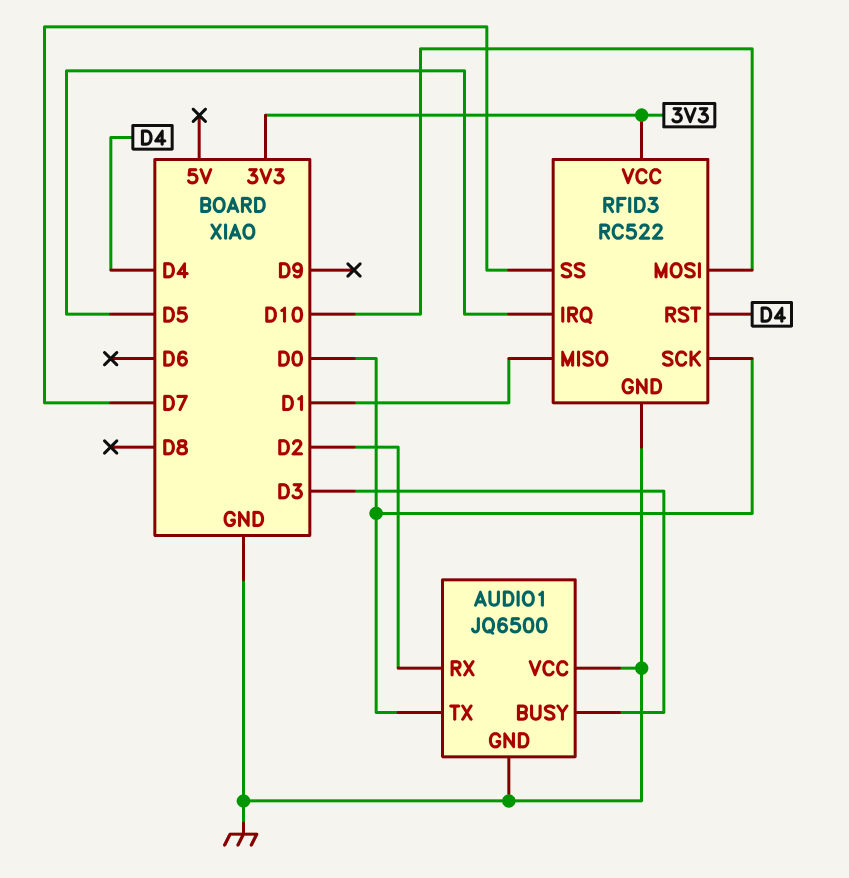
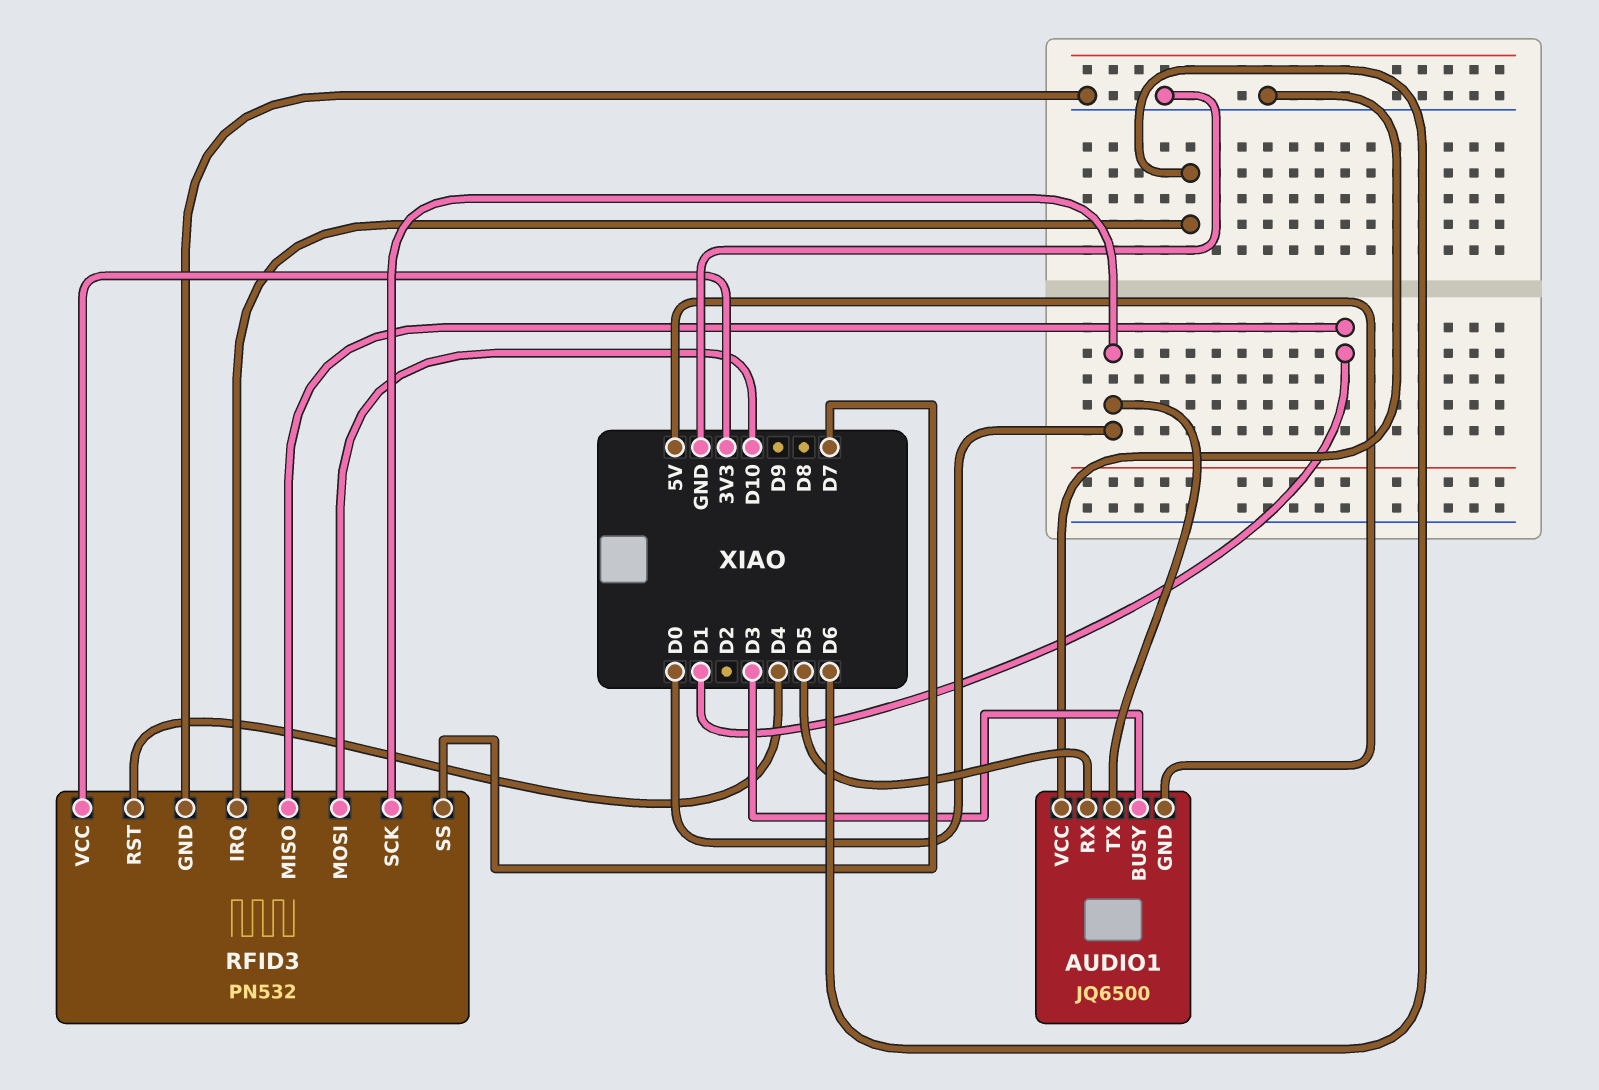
AUDIO1 pin GND: GND -> 5V
AUDIO1 pin RX: D2 -> D5
RFID3: RC522 -> PN532
RFID3 pin IRQ: D5 -> D6

